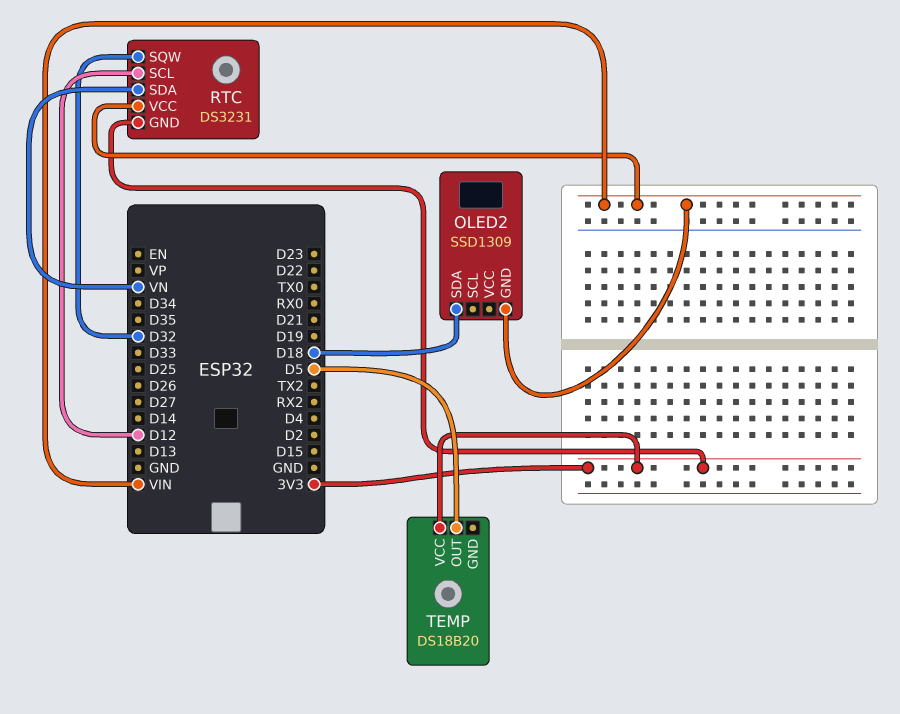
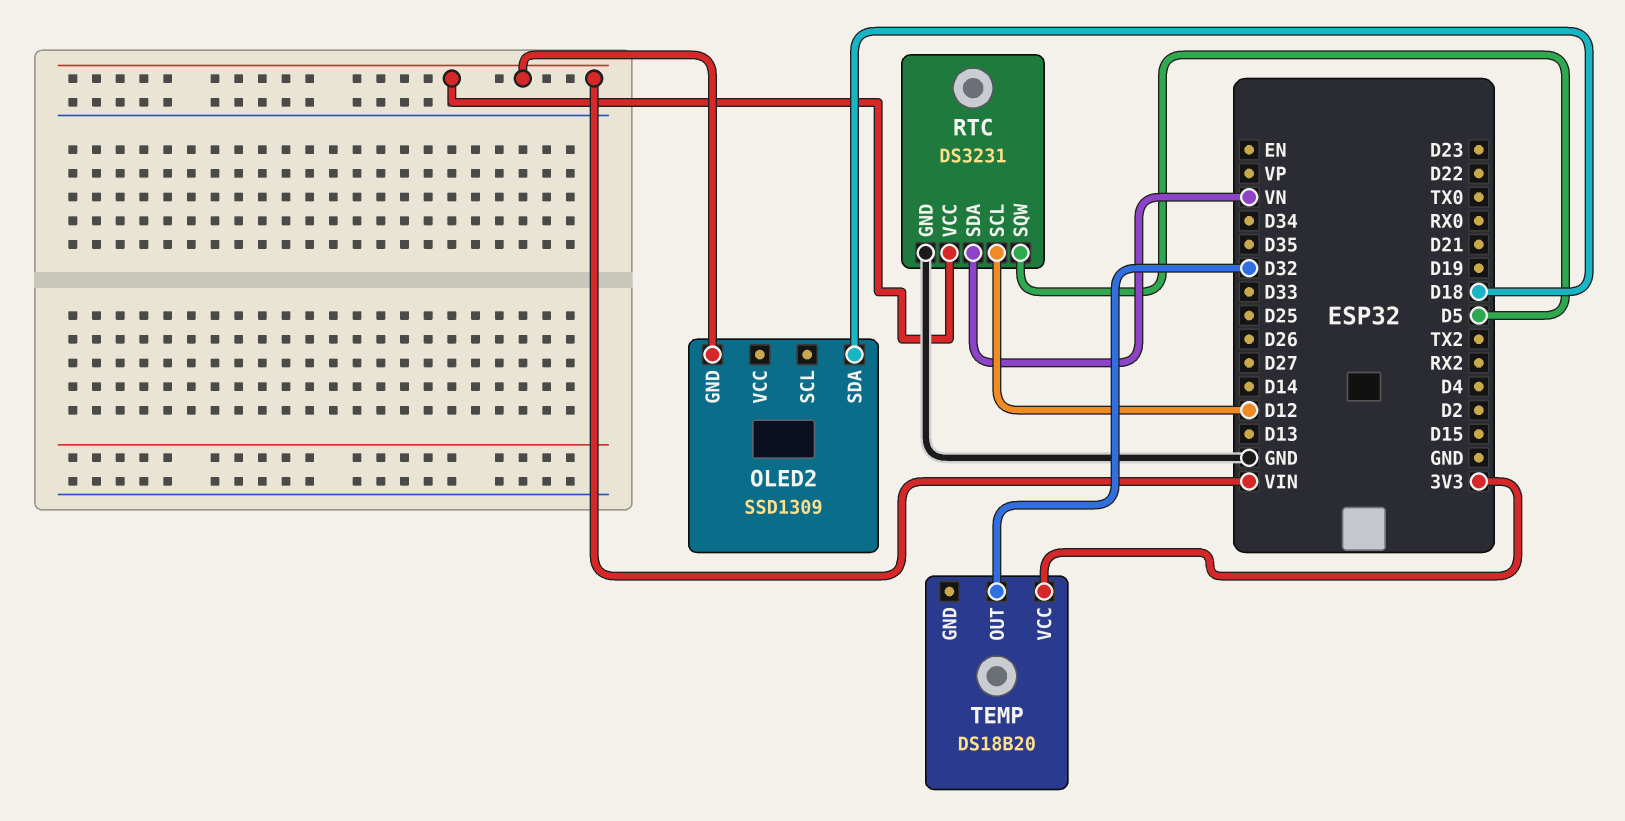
RTC pin GND: 3V3 -> GND
RTC pin SQW: D32 -> D5
TEMP pin OUT: D5 -> D32

